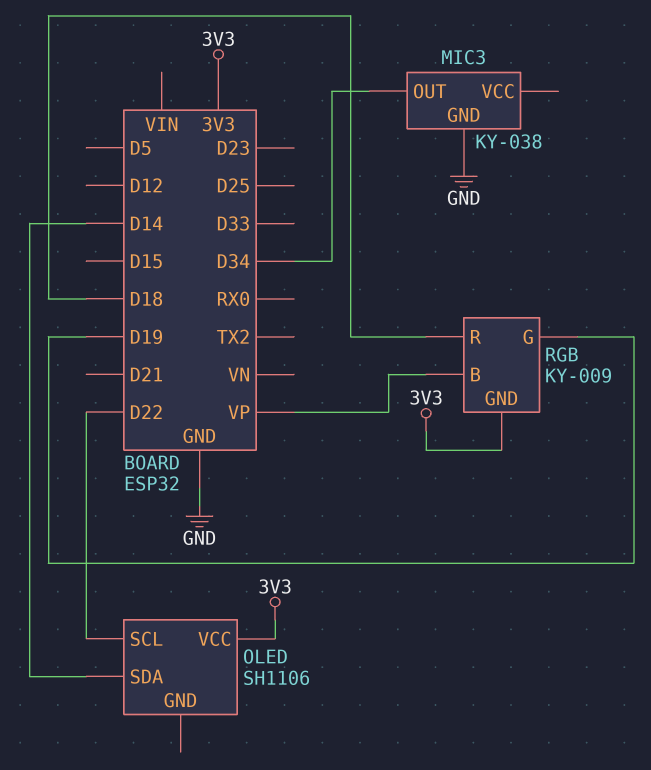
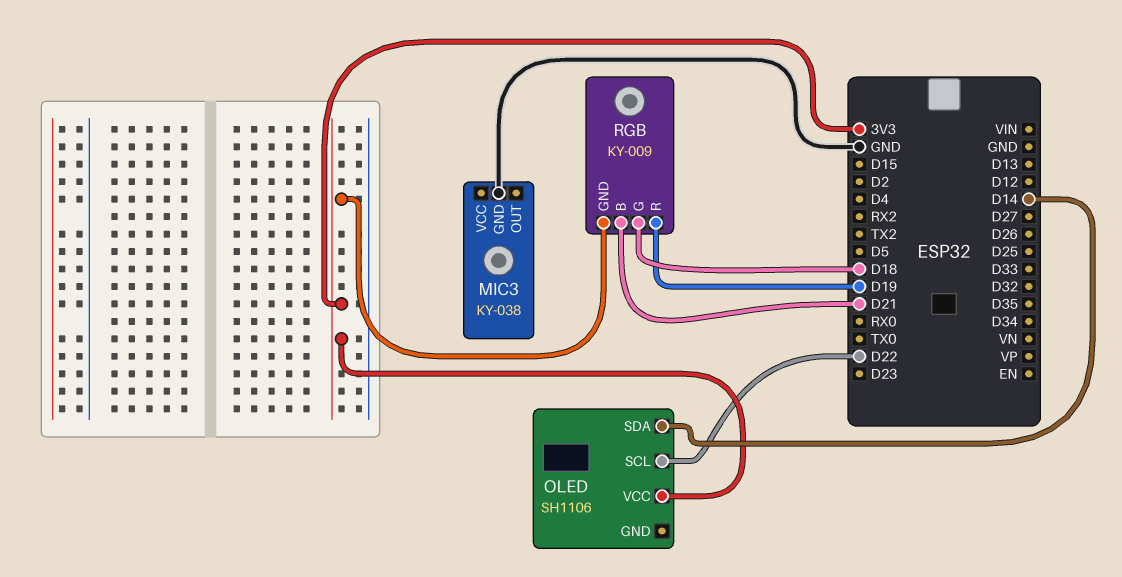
MIC3 pin OUT: D34 -> none
RGB pin B: VP -> D21
RGB pin G: D19 -> D18
RGB pin R: D18 -> D19

